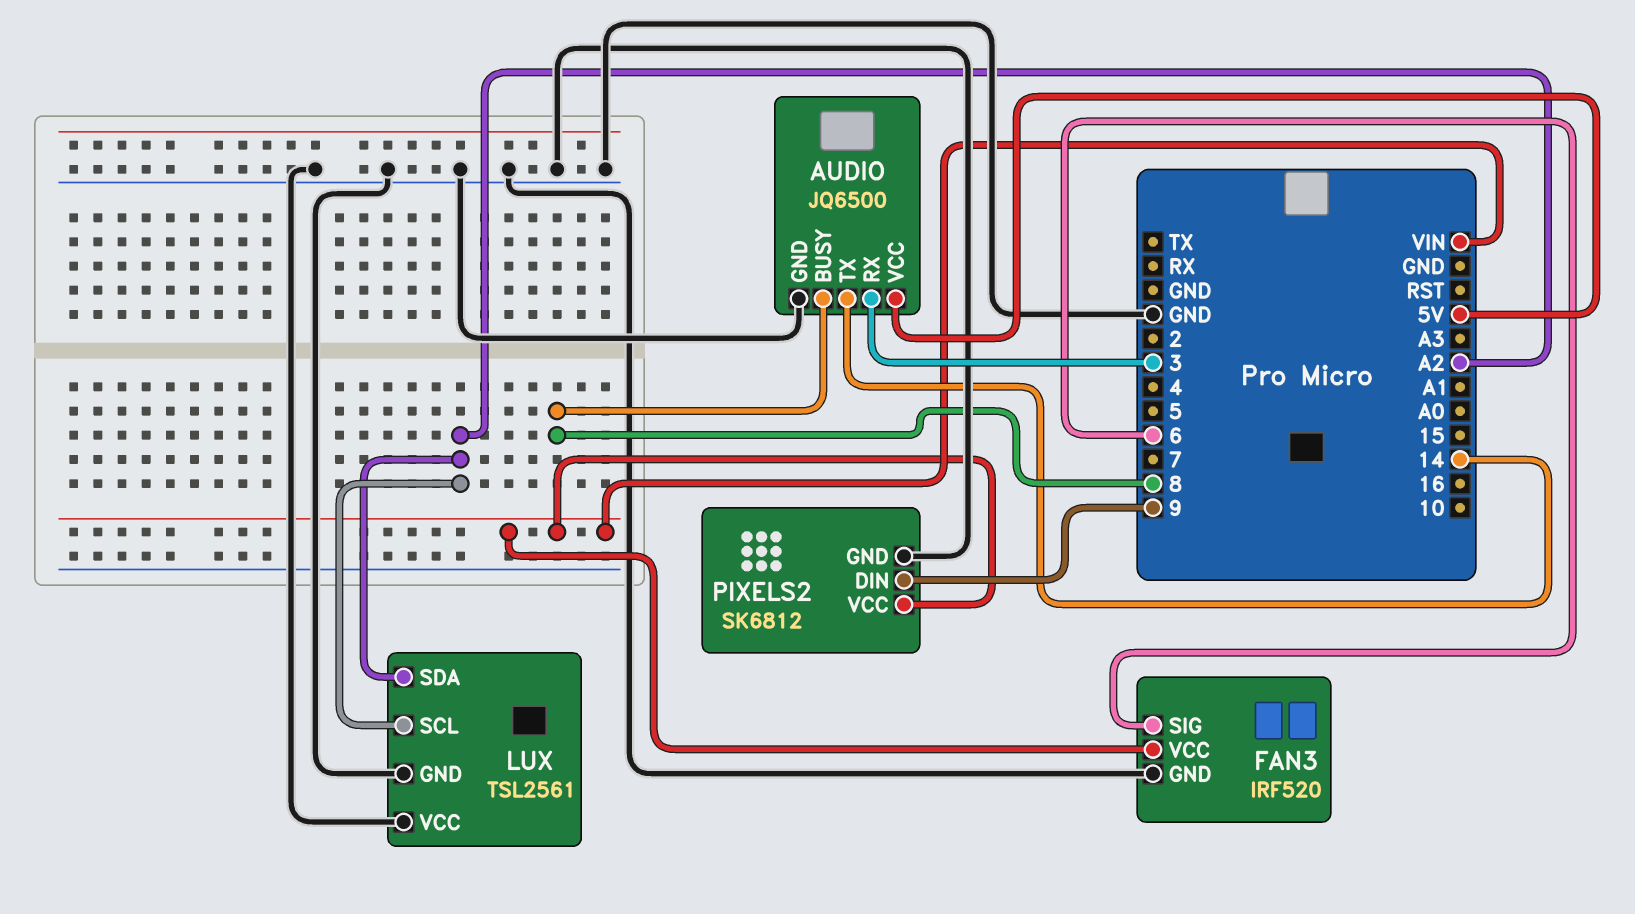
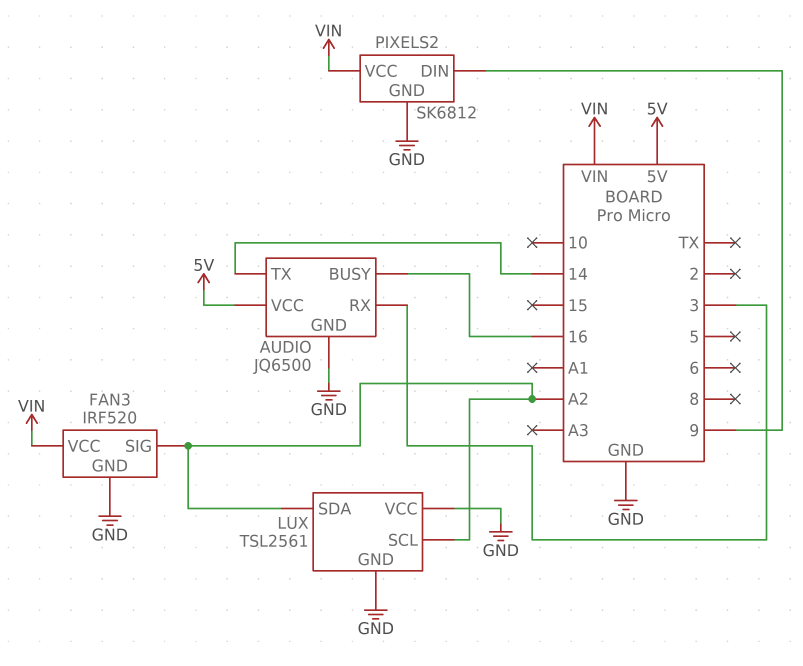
AUDIO pin BUSY: 8 -> 16
FAN3 pin SIG: 6 -> A2

